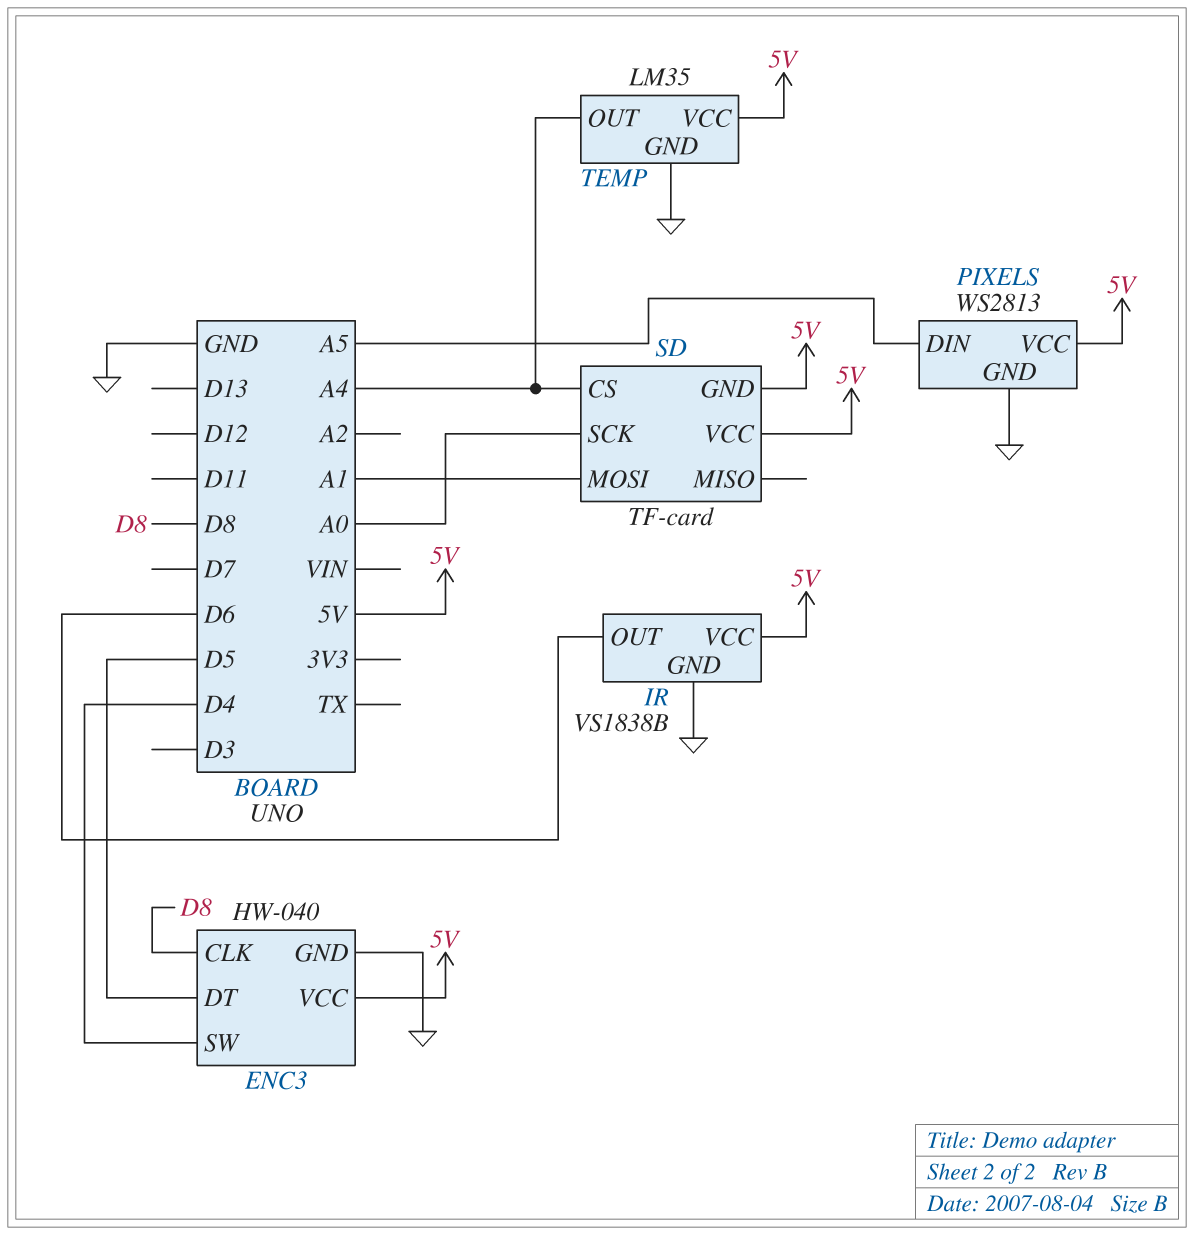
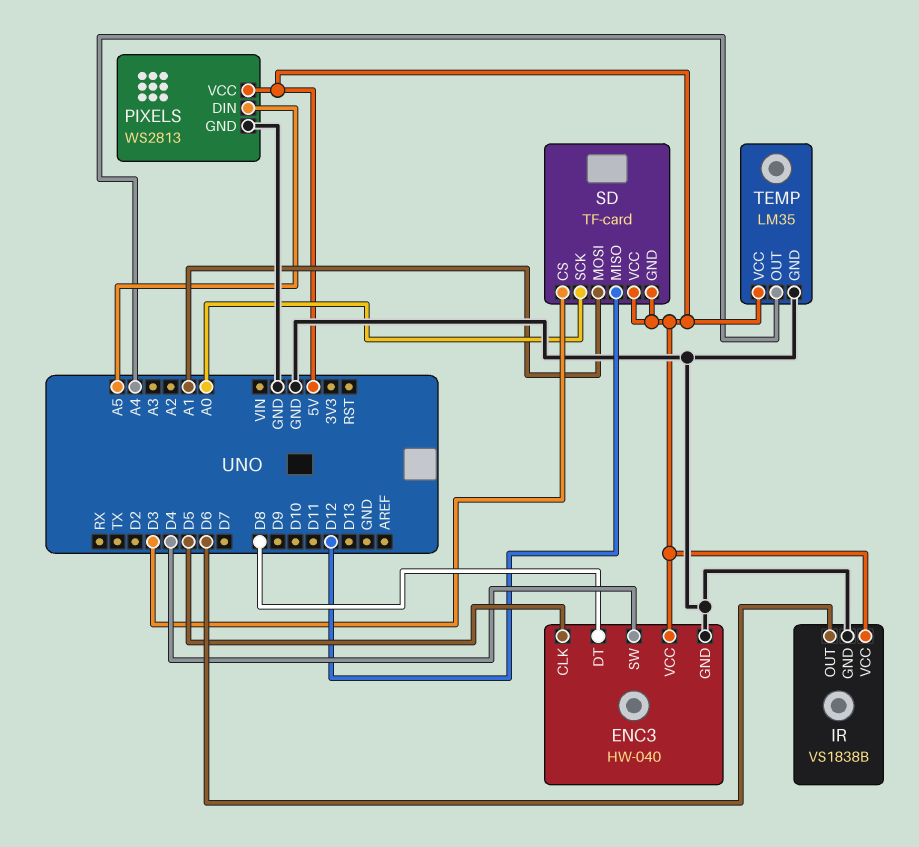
ENC3 pin CLK: D8 -> D5
ENC3 pin DT: D5 -> D8
SD pin CS: A4 -> D3
SD pin MISO: none -> D12

